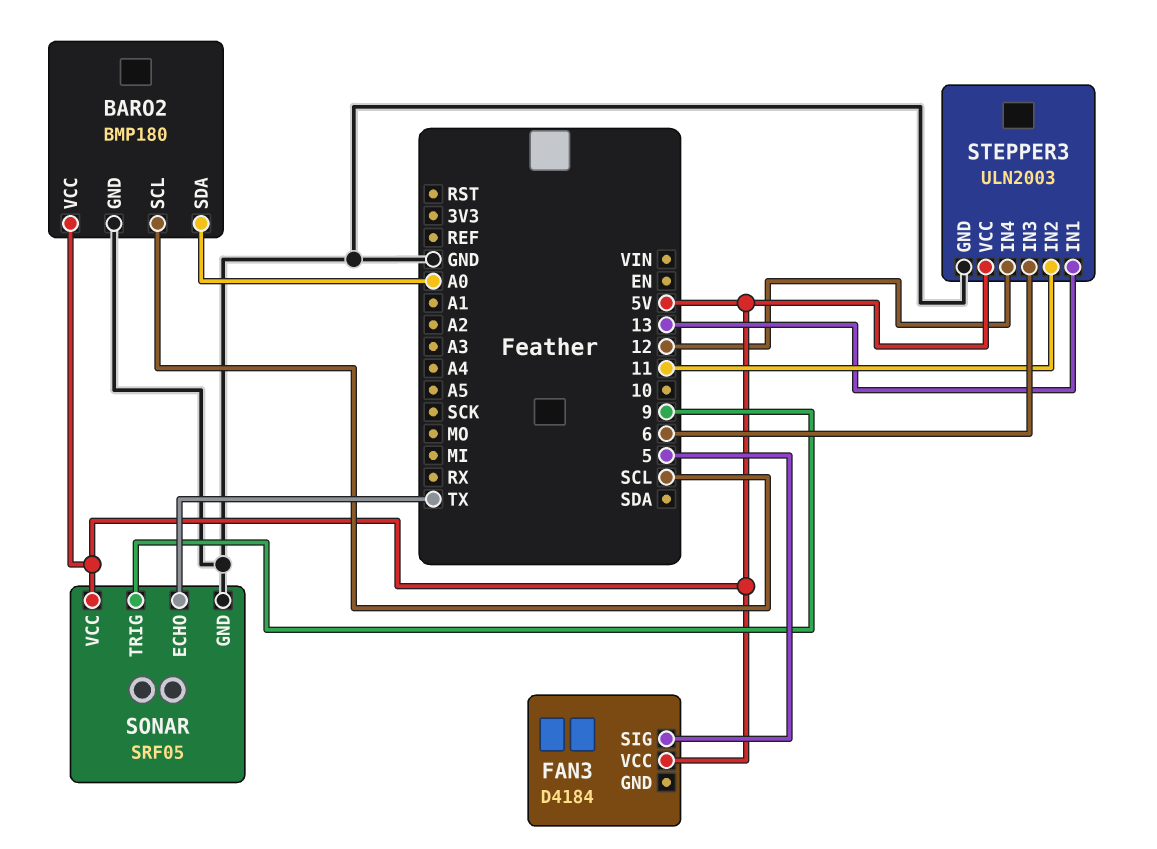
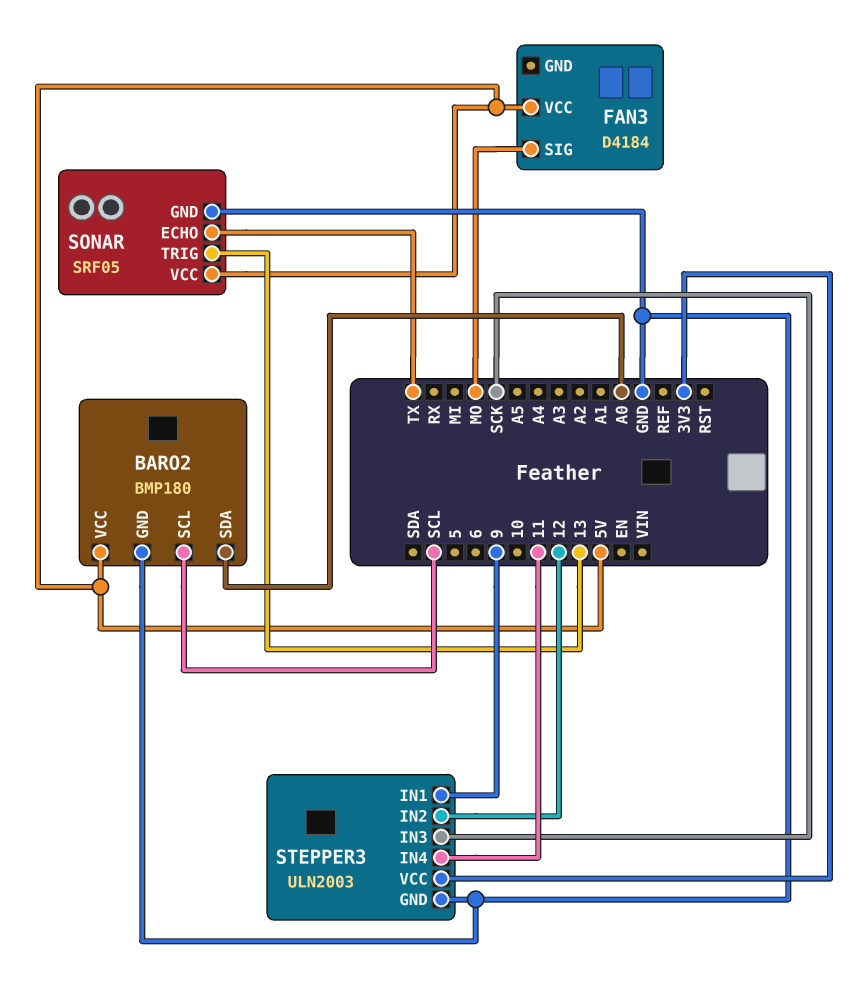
FAN3 pin SIG: 5 -> MO
SONAR pin TRIG: 9 -> 13
STEPPER3 pin IN1: 13 -> 9
STEPPER3 pin IN2: 11 -> 12
STEPPER3 pin IN3: 6 -> SCK
STEPPER3 pin IN4: 12 -> 11
STEPPER3 pin VCC: 5V -> 3V3

